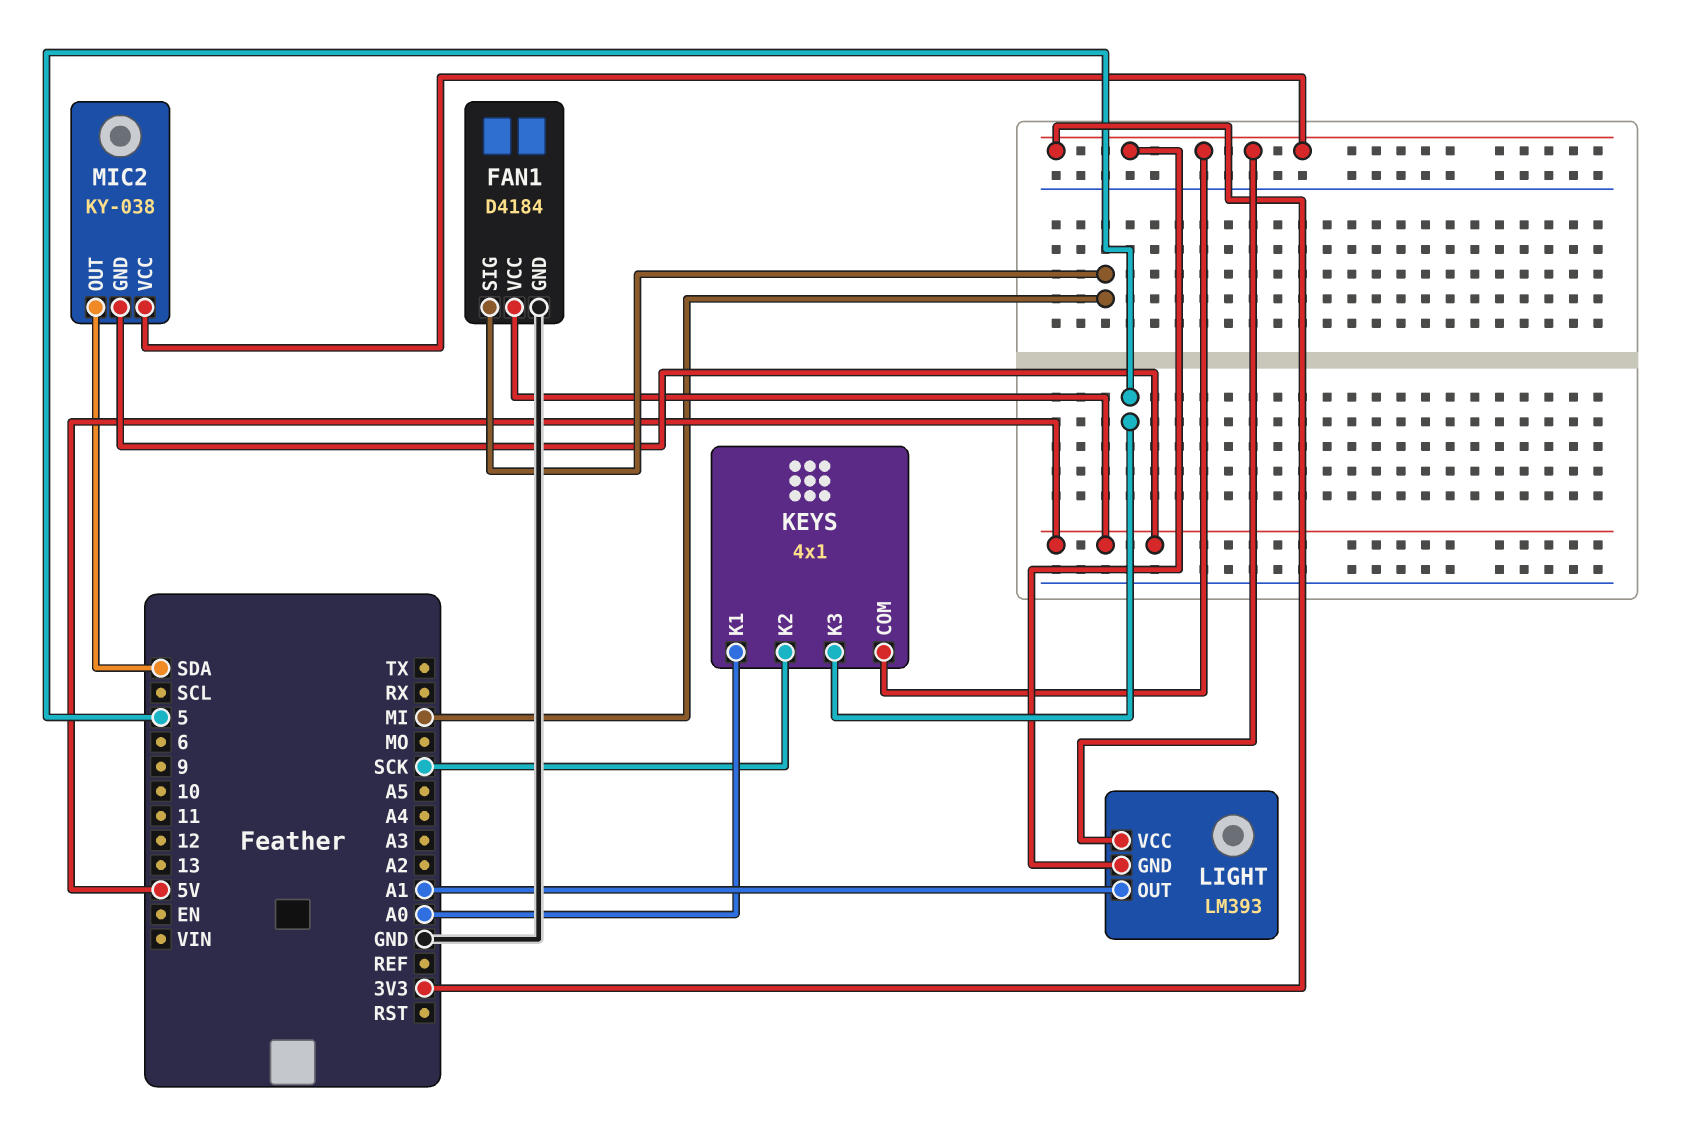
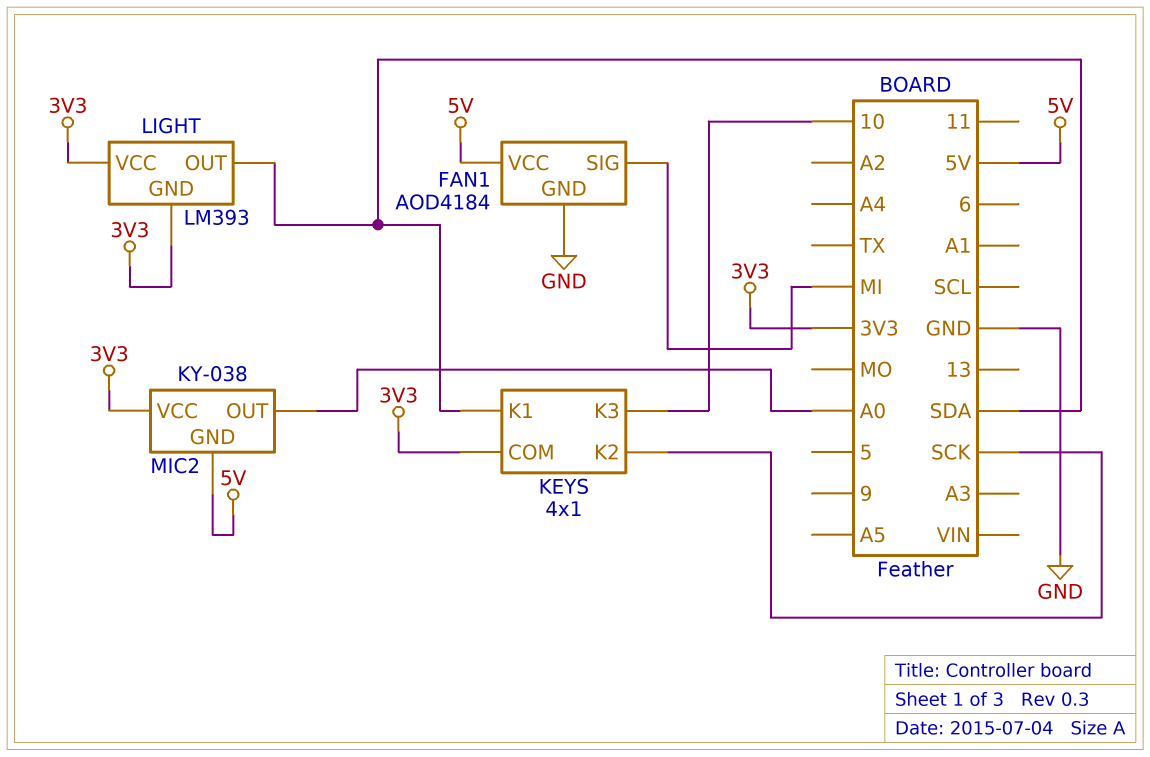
FAN1: D4184 -> AOD4184
KEYS pin K1: A0 -> SDA
KEYS pin K3: 5 -> 10
LIGHT pin OUT: A1 -> SDA
MIC2 pin OUT: SDA -> A0

